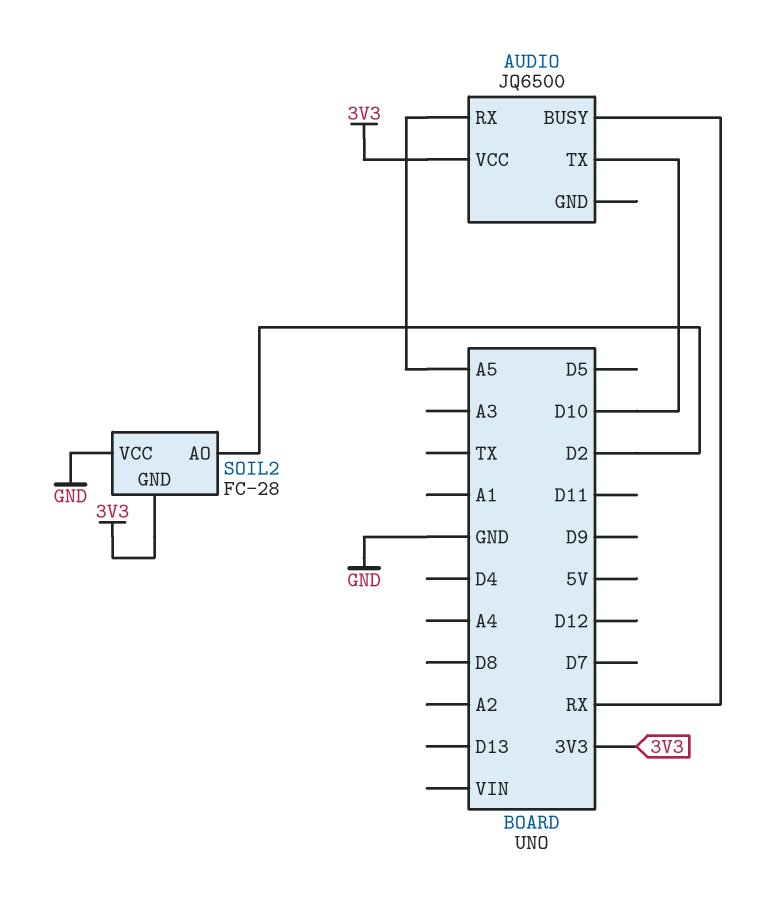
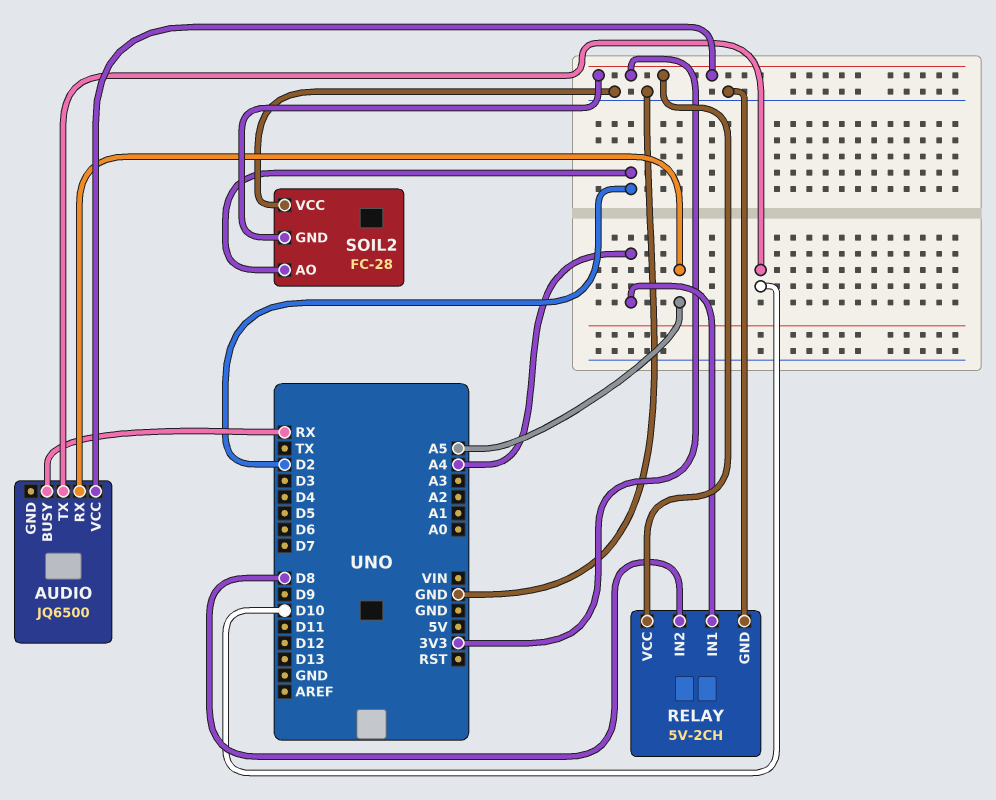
RELAY: none -> 5V-2CH
RELAY pin GND: none -> GND
RELAY pin IN1: none -> A4
RELAY pin IN2: none -> D8
RELAY pin VCC: none -> 3V3

